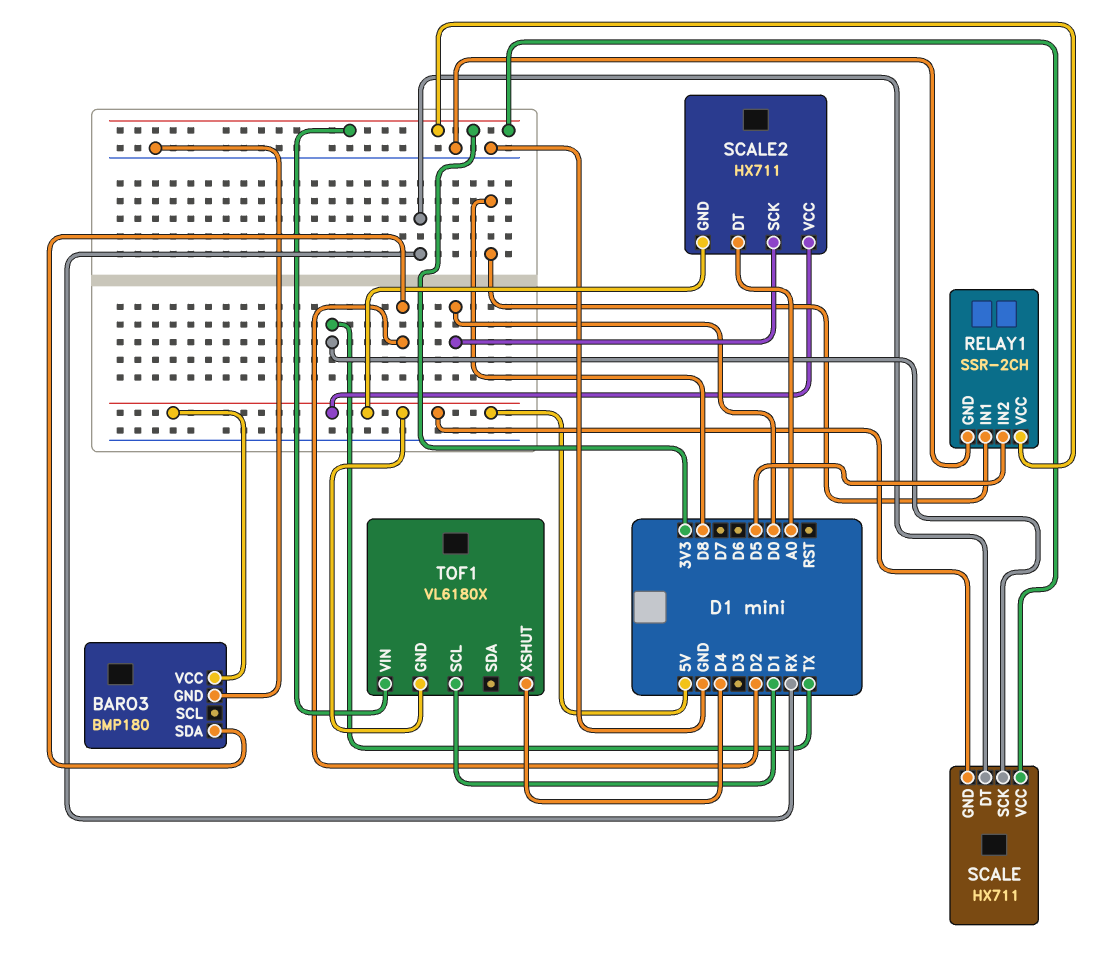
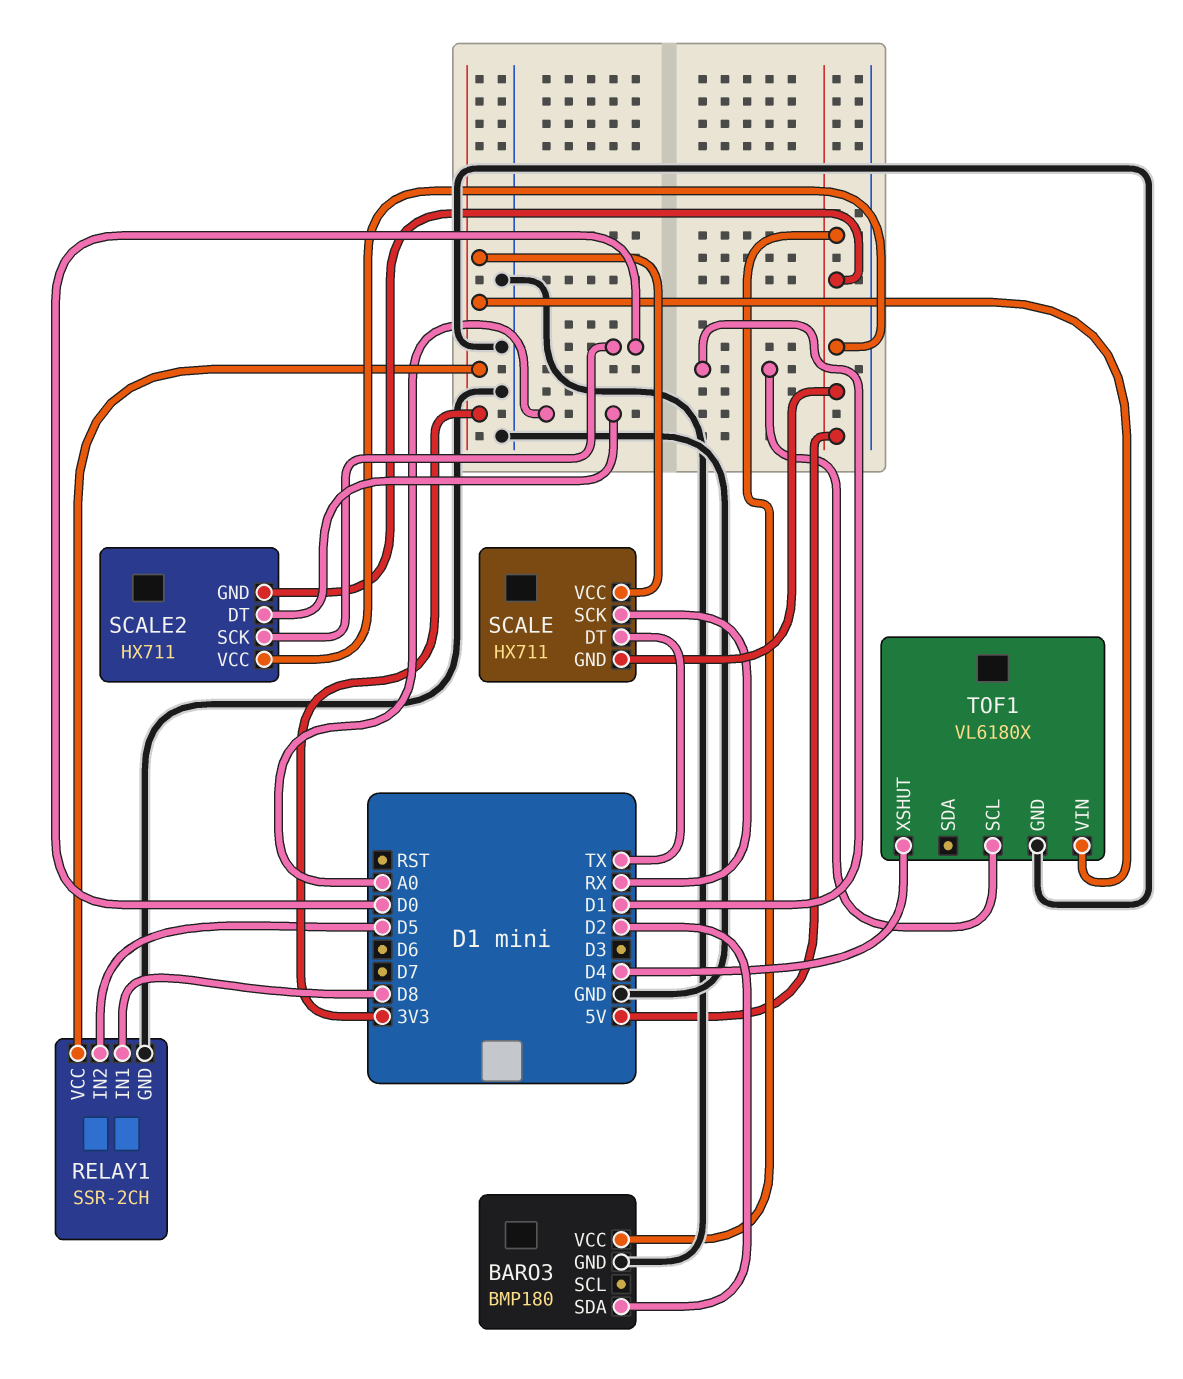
SCALE pin DT: RX -> TX
SCALE pin SCK: TX -> RX
TOF1 pin GND: 5V -> GND

